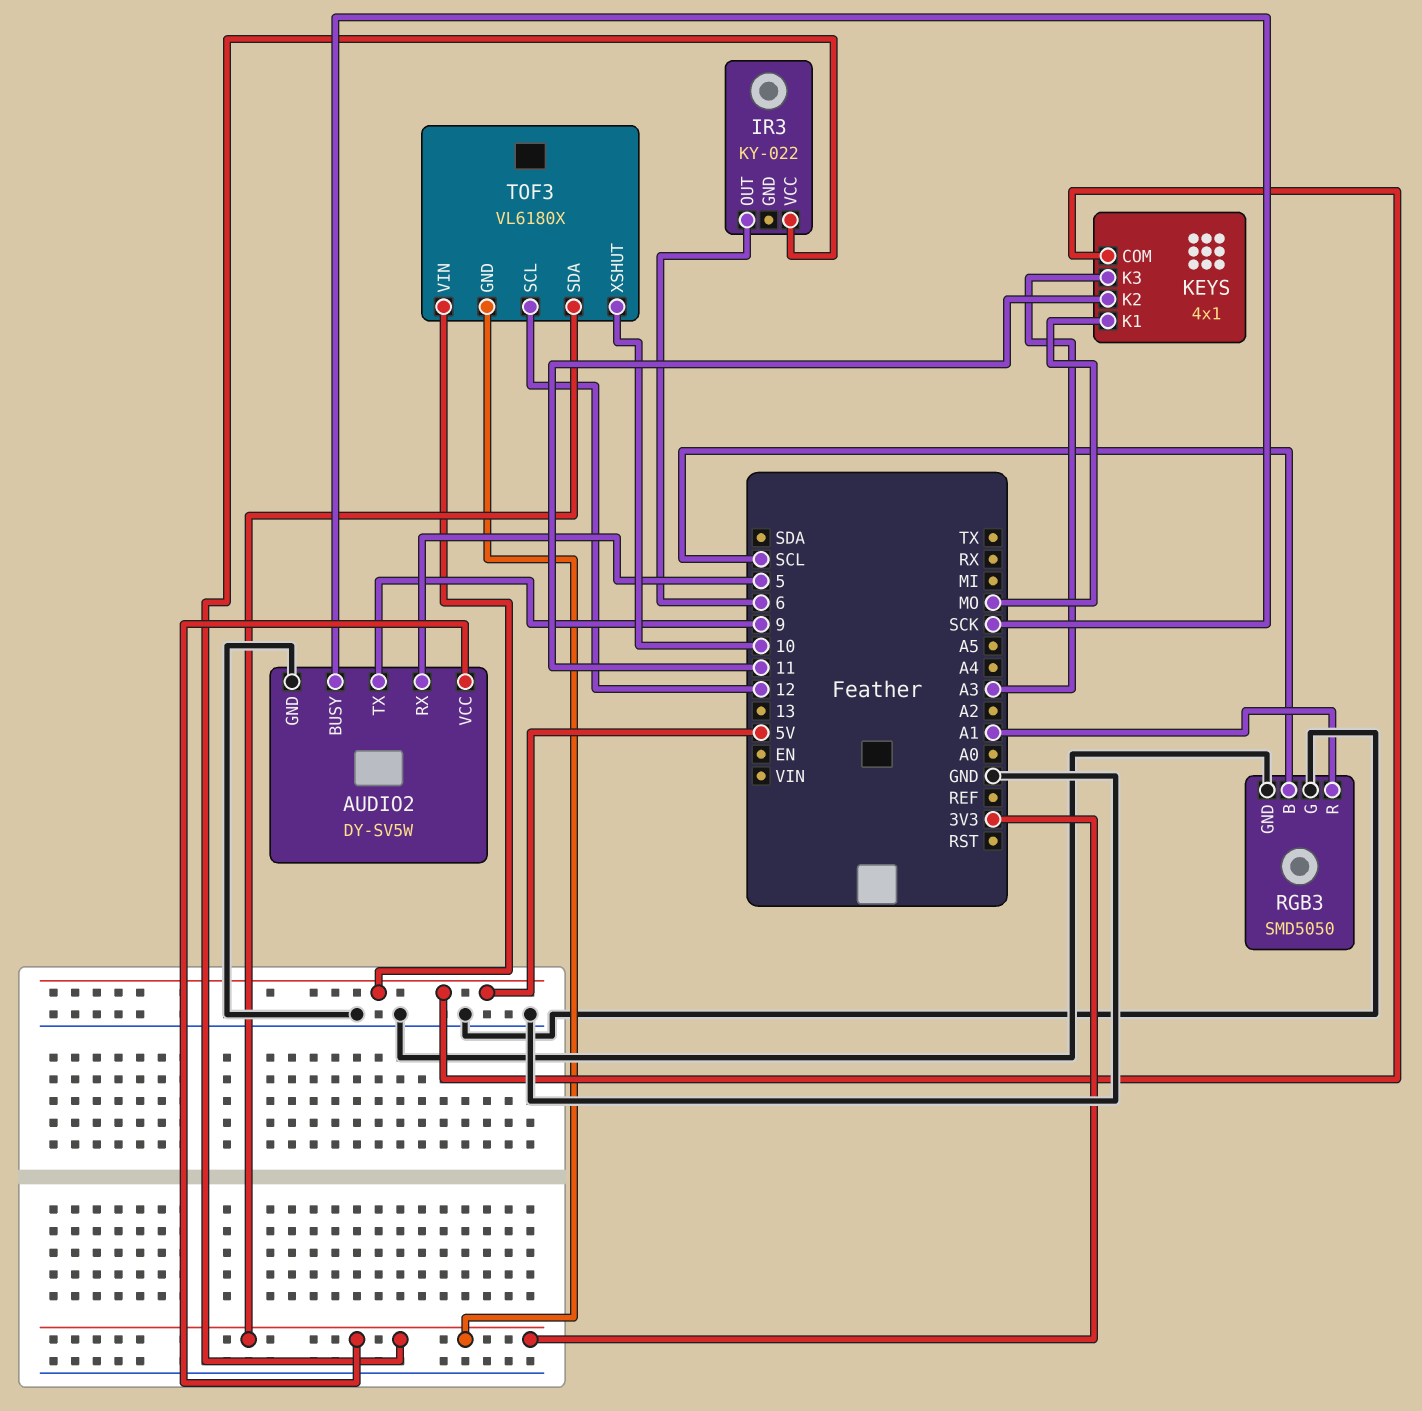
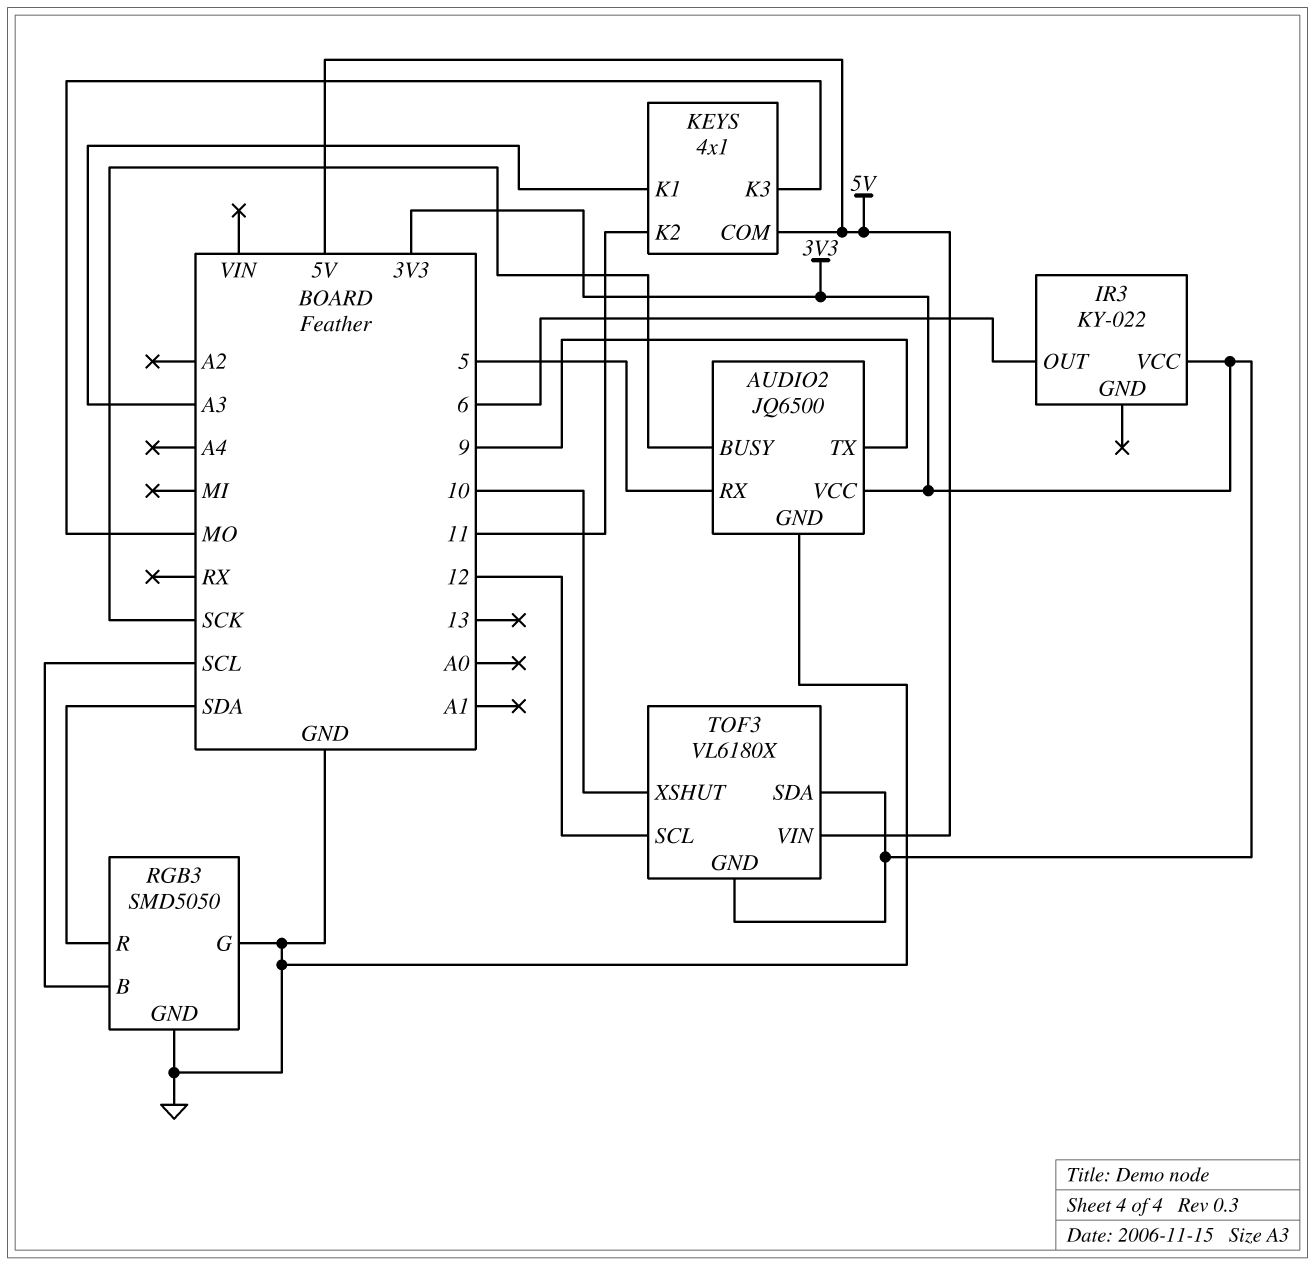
AUDIO2: DY-SV5W -> JQ6500
KEYS pin K1: MO -> A3
KEYS pin K3: A3 -> MO
RGB3 pin R: A1 -> SDA

